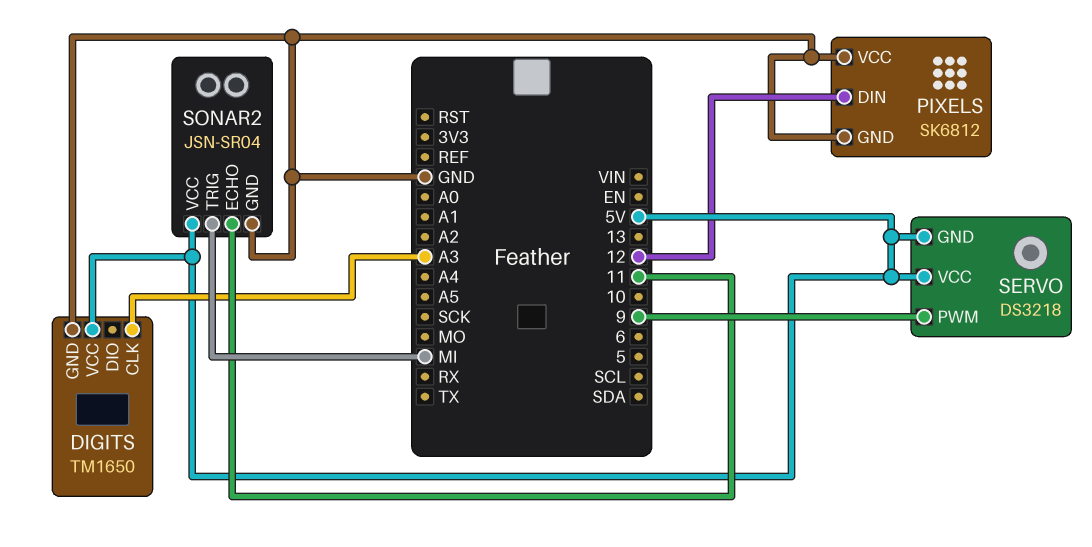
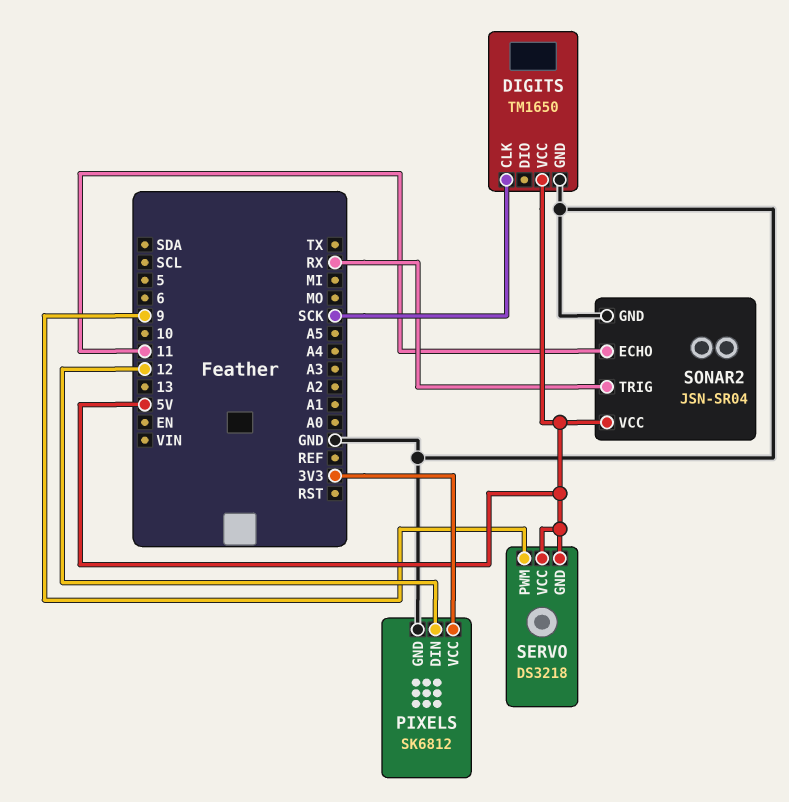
DIGITS pin CLK: A3 -> SCK
PIXELS pin VCC: GND -> 3V3
SONAR2 pin TRIG: MI -> RX

